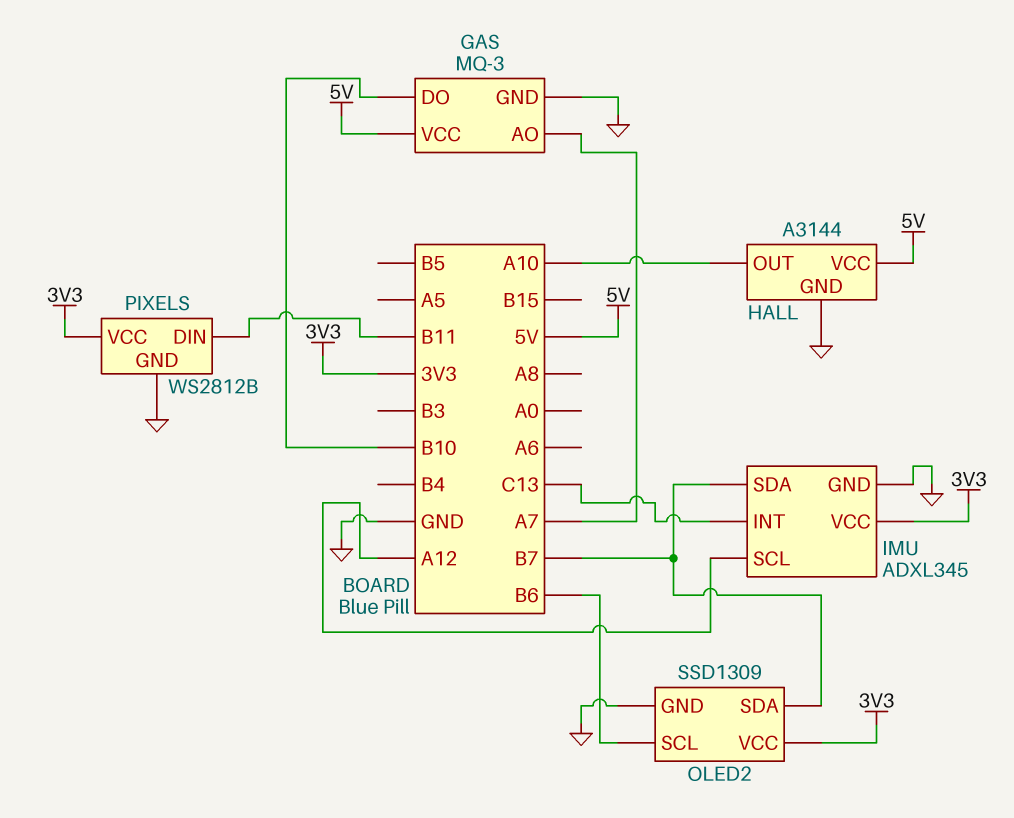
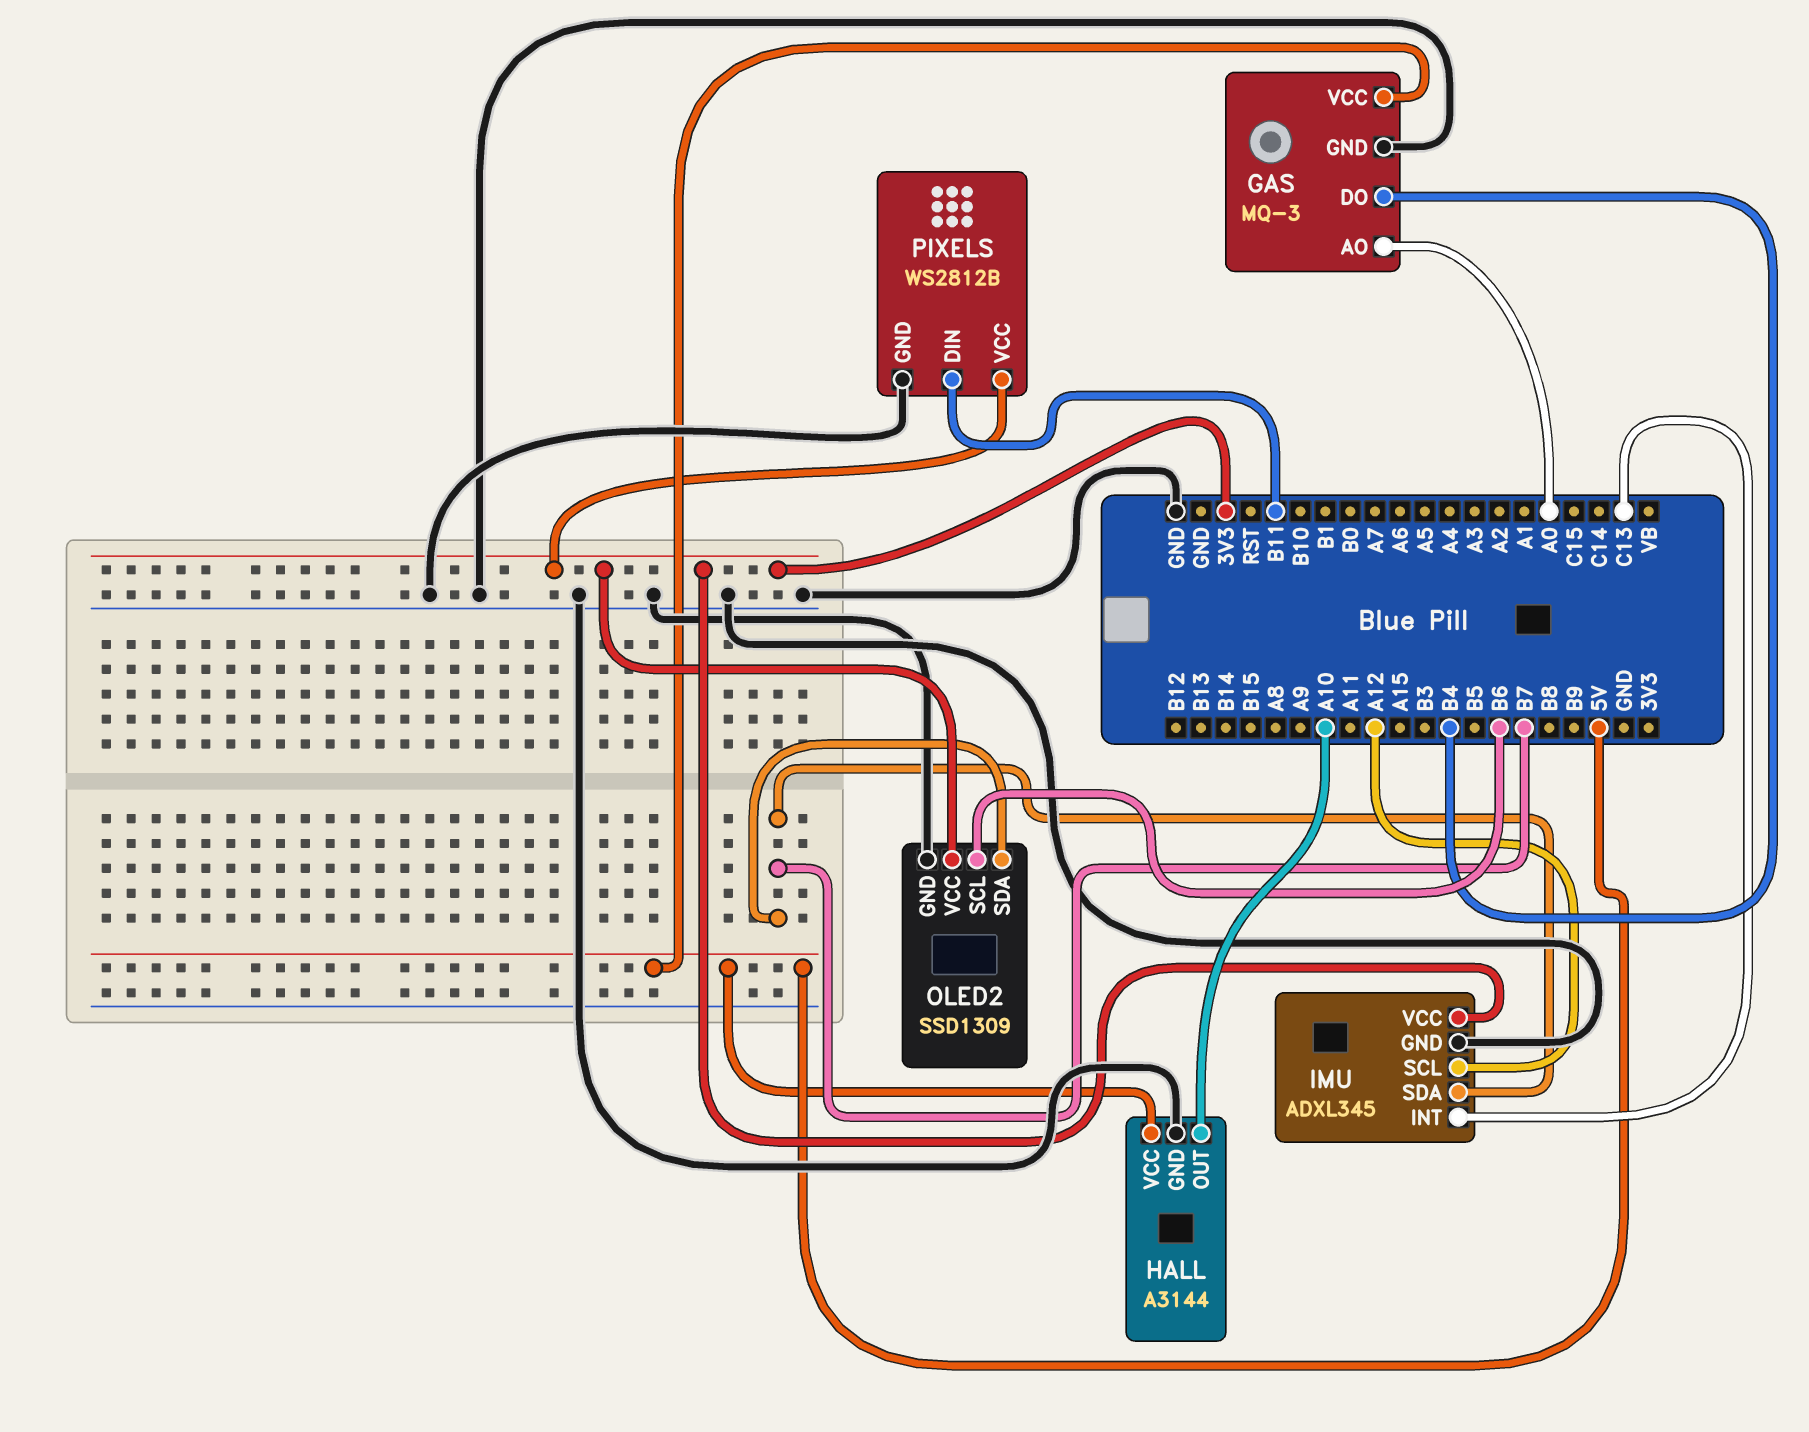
GAS pin AO: A7 -> A0
GAS pin DO: B10 -> B4

